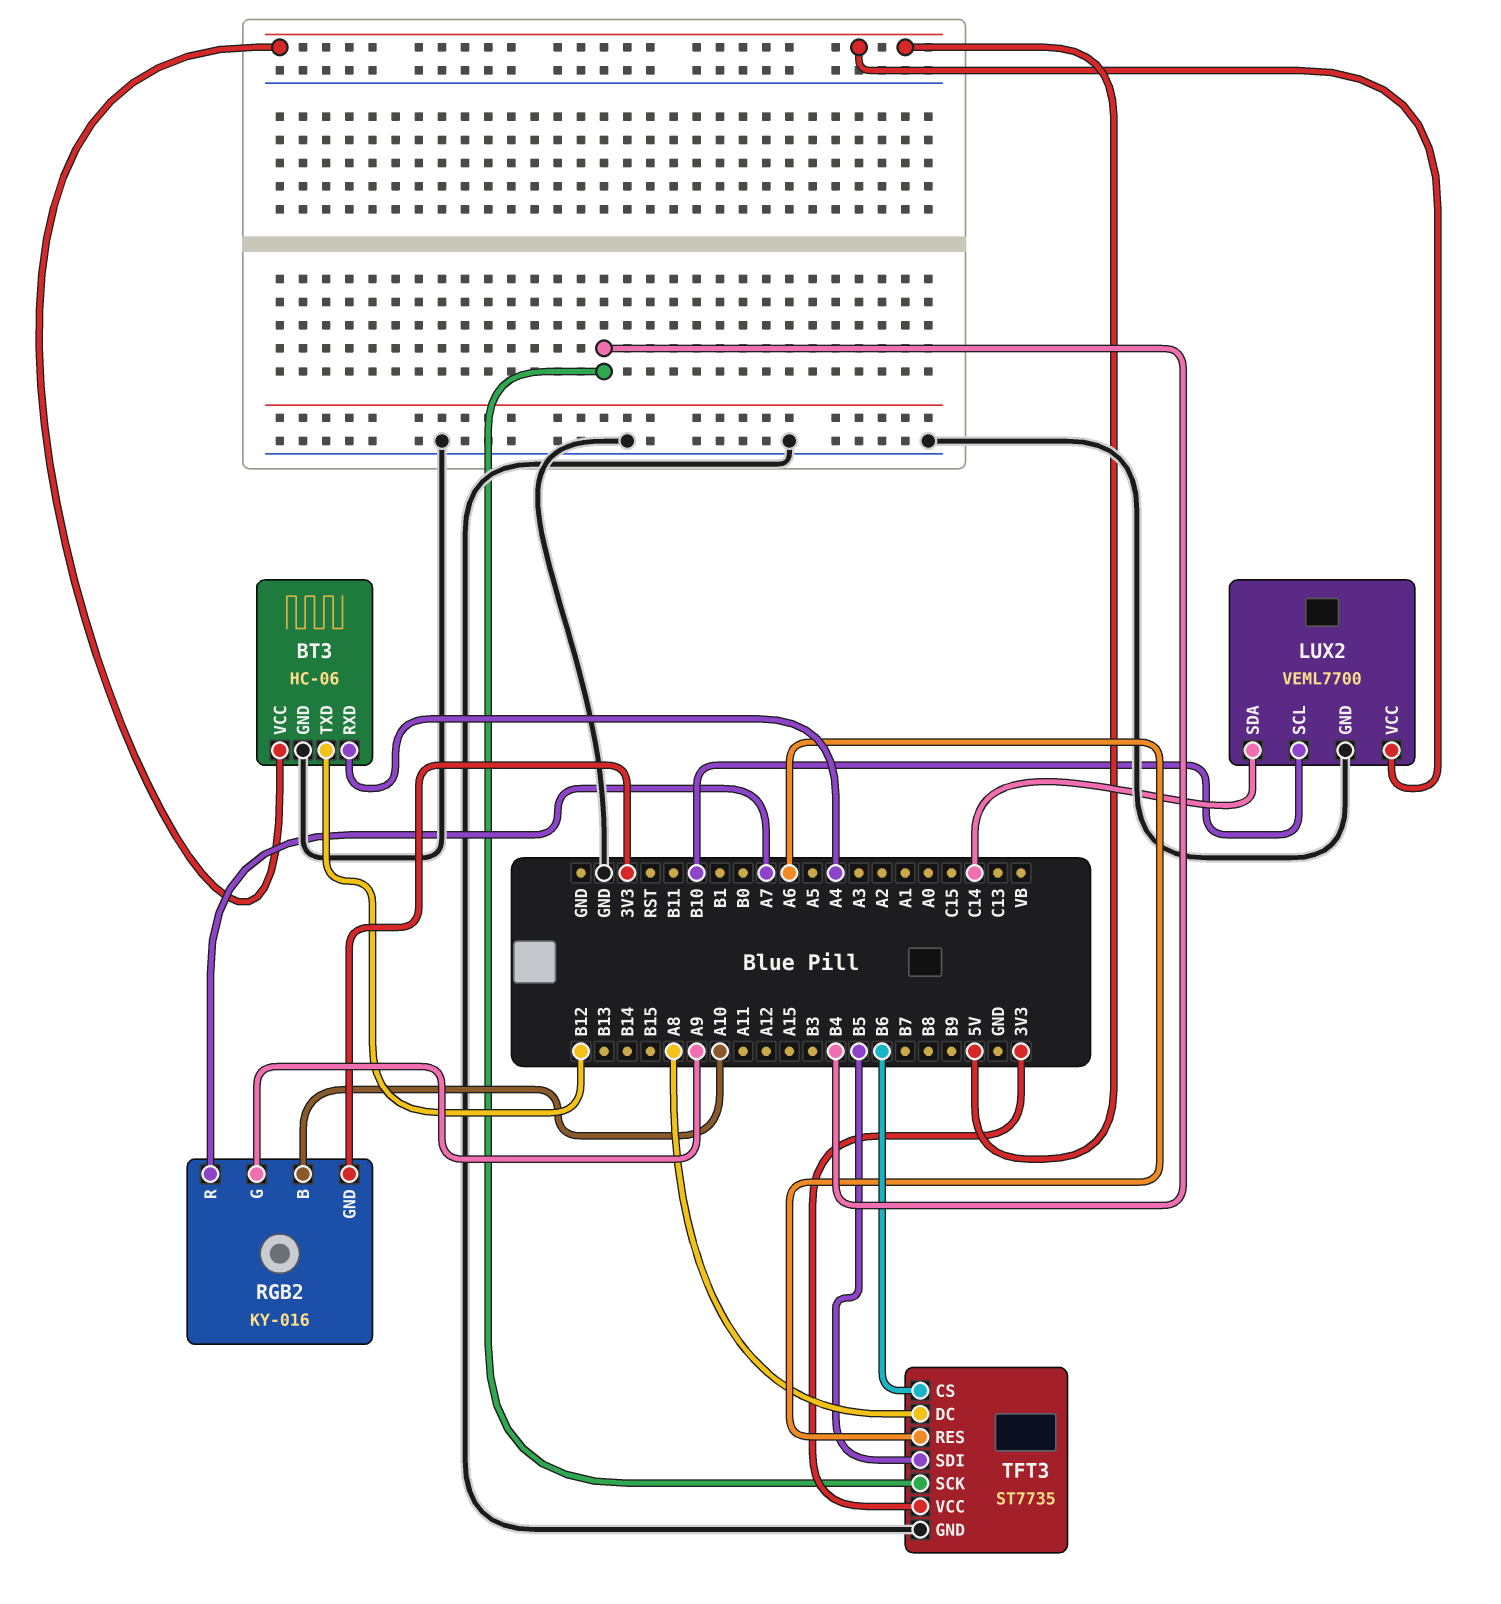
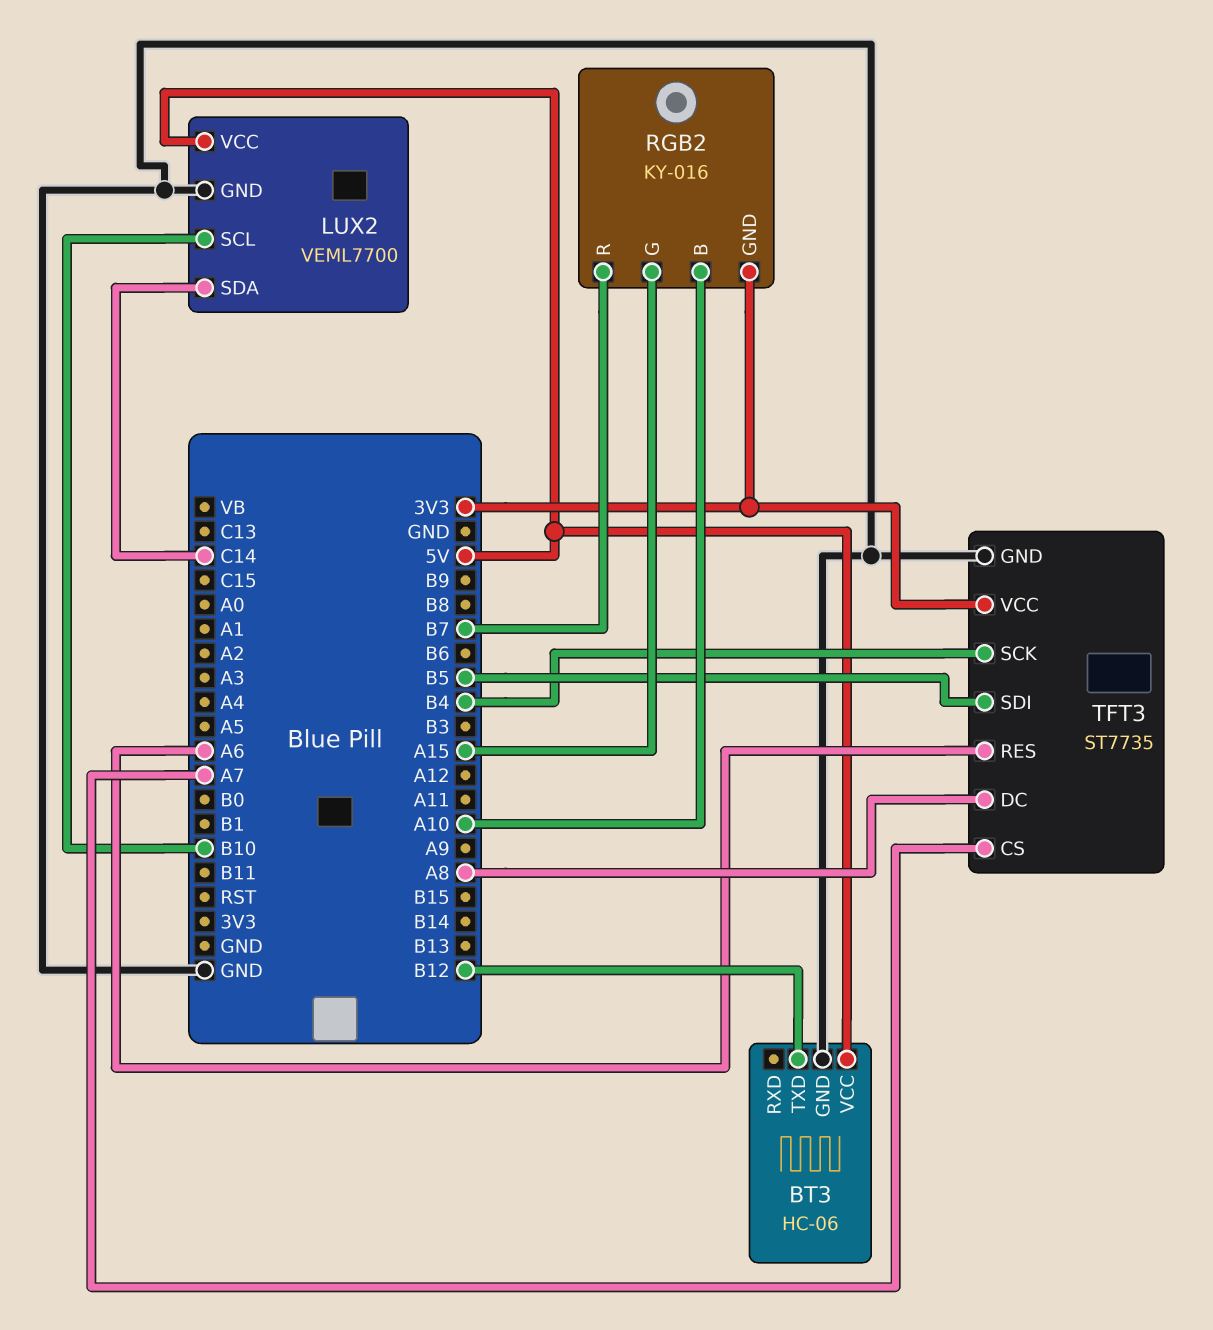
BT3 pin RXD: A4 -> none
RGB2 pin G: A9 -> A15
RGB2 pin R: A7 -> B7
TFT3 pin CS: B6 -> A7

